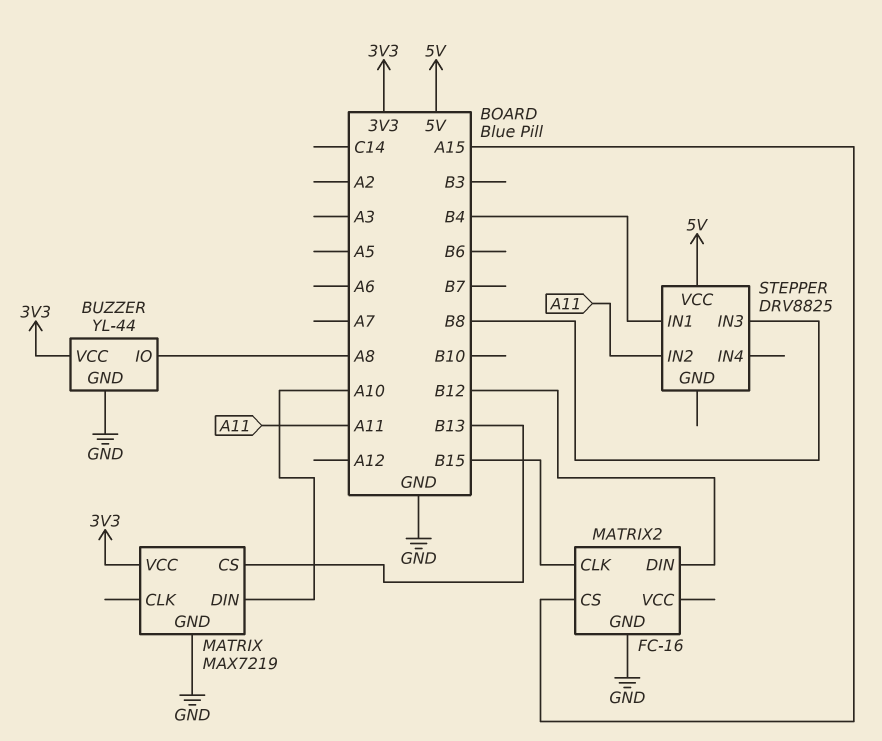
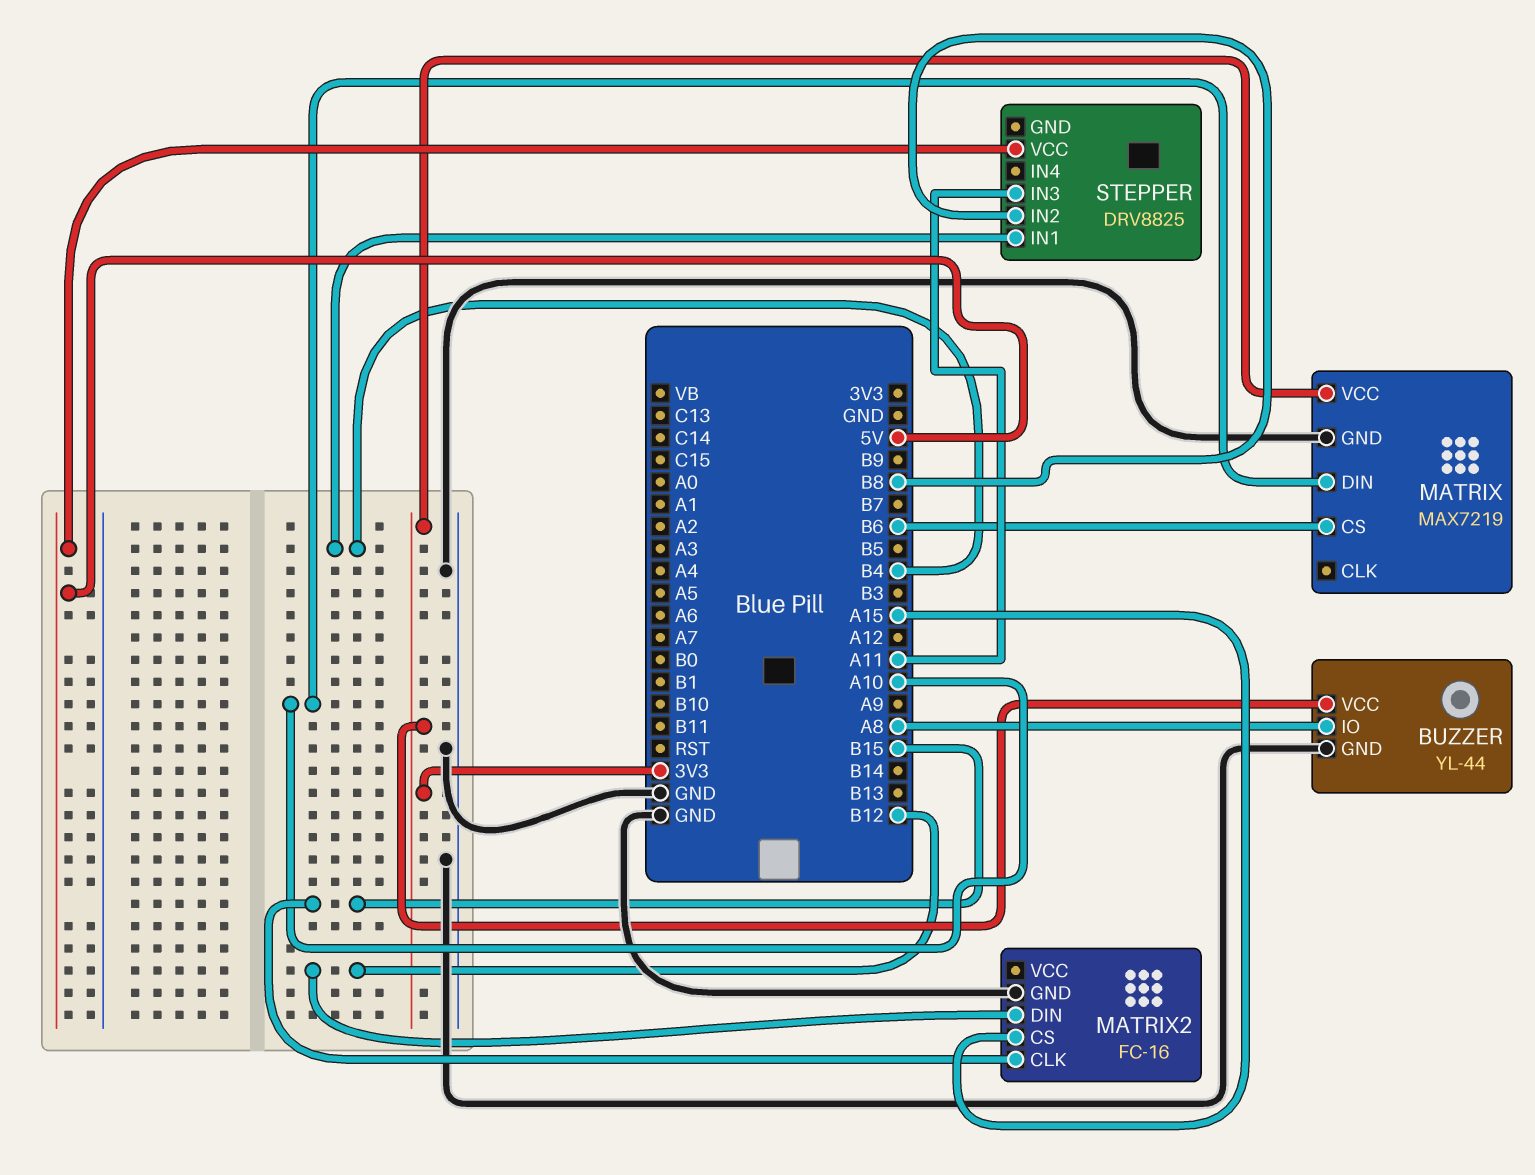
MATRIX pin CS: B13 -> B6
STEPPER pin IN2: A11 -> B8
STEPPER pin IN3: B8 -> A11

